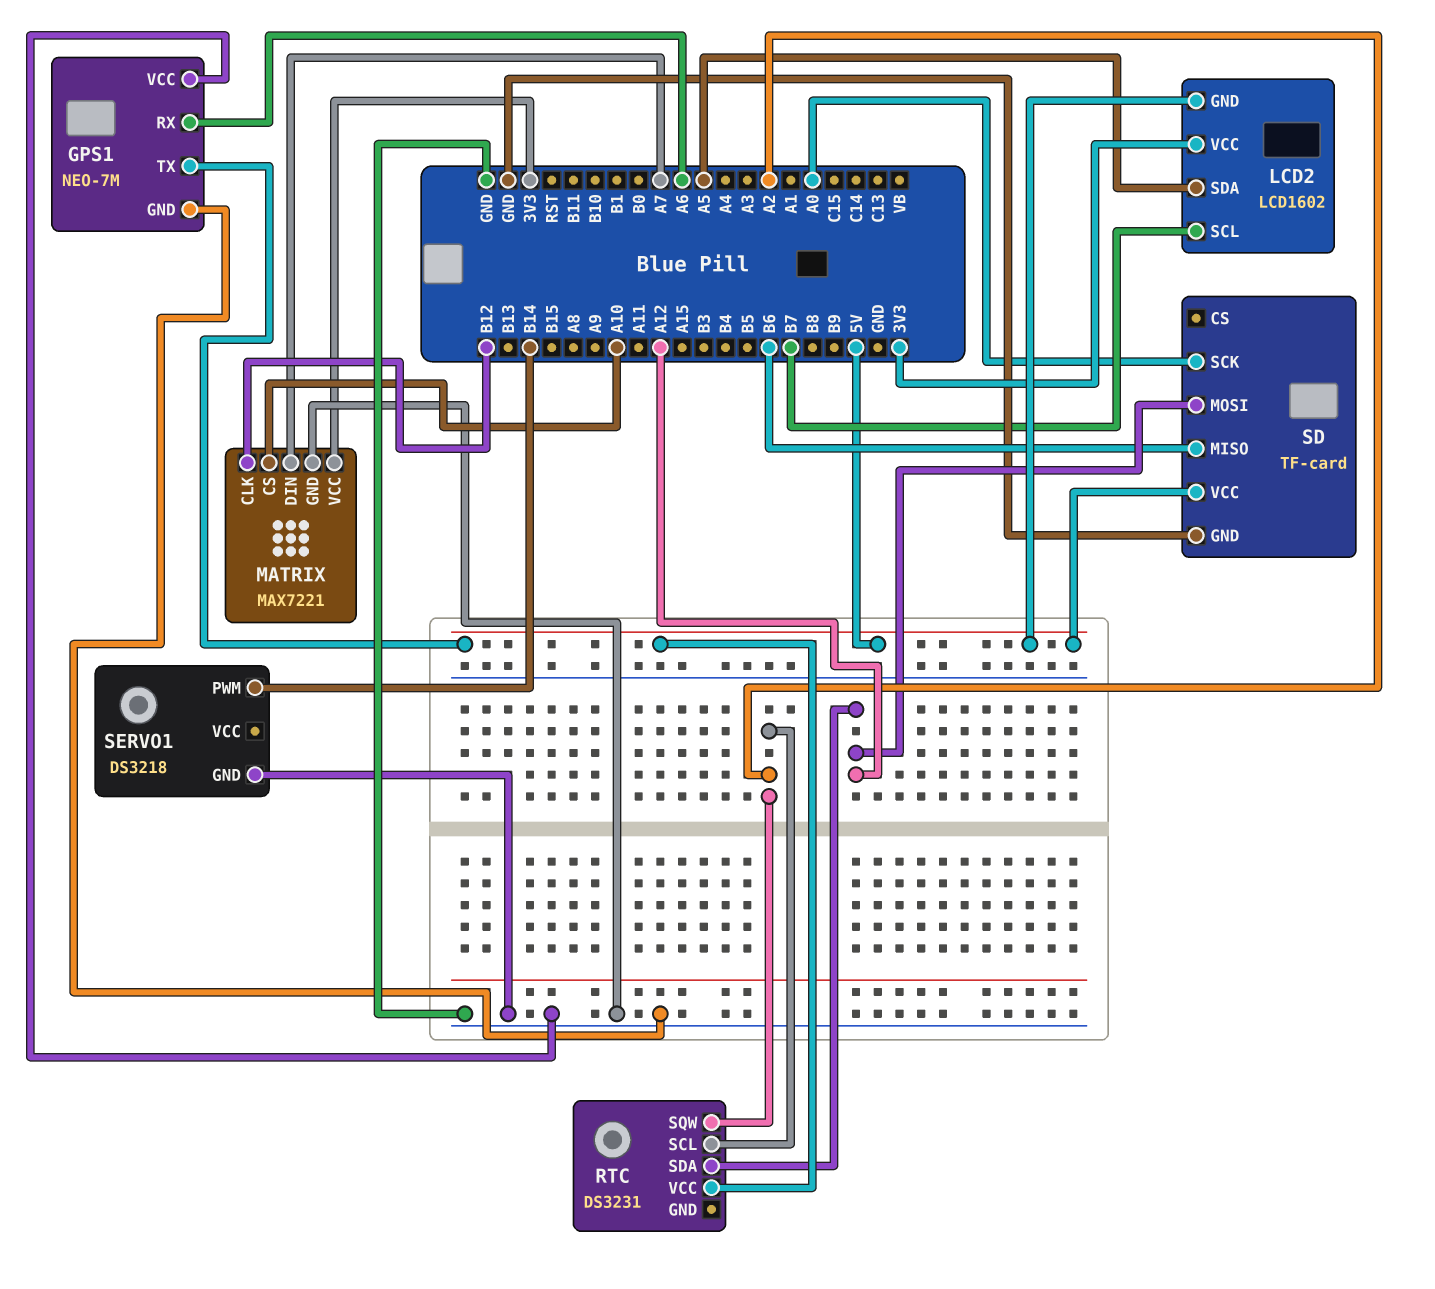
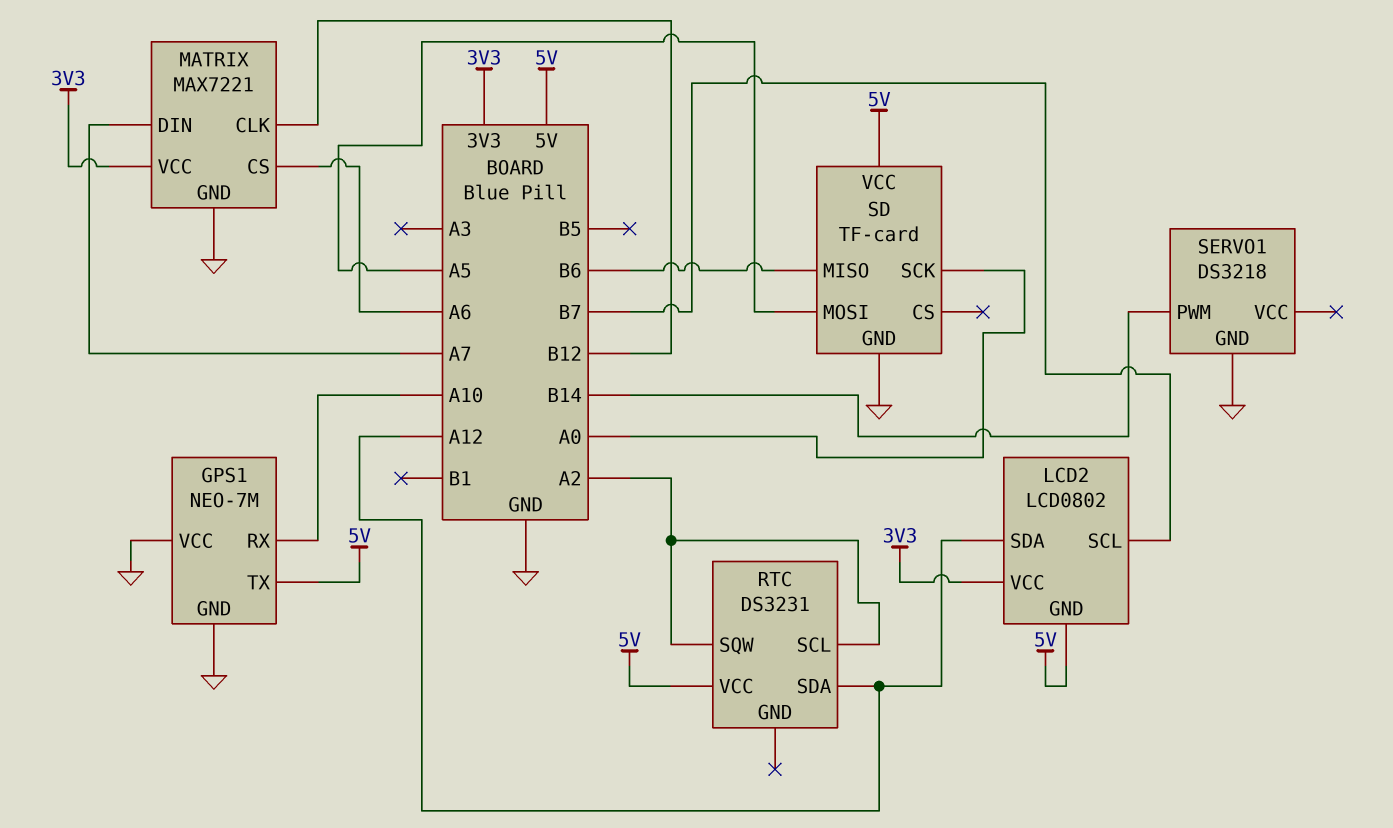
GPS1 pin RX: A6 -> A10
LCD2: LCD1602 -> LCD0802
LCD2 pin SDA: A5 -> A12
MATRIX pin CS: A10 -> A6
SD pin MOSI: A12 -> A5

